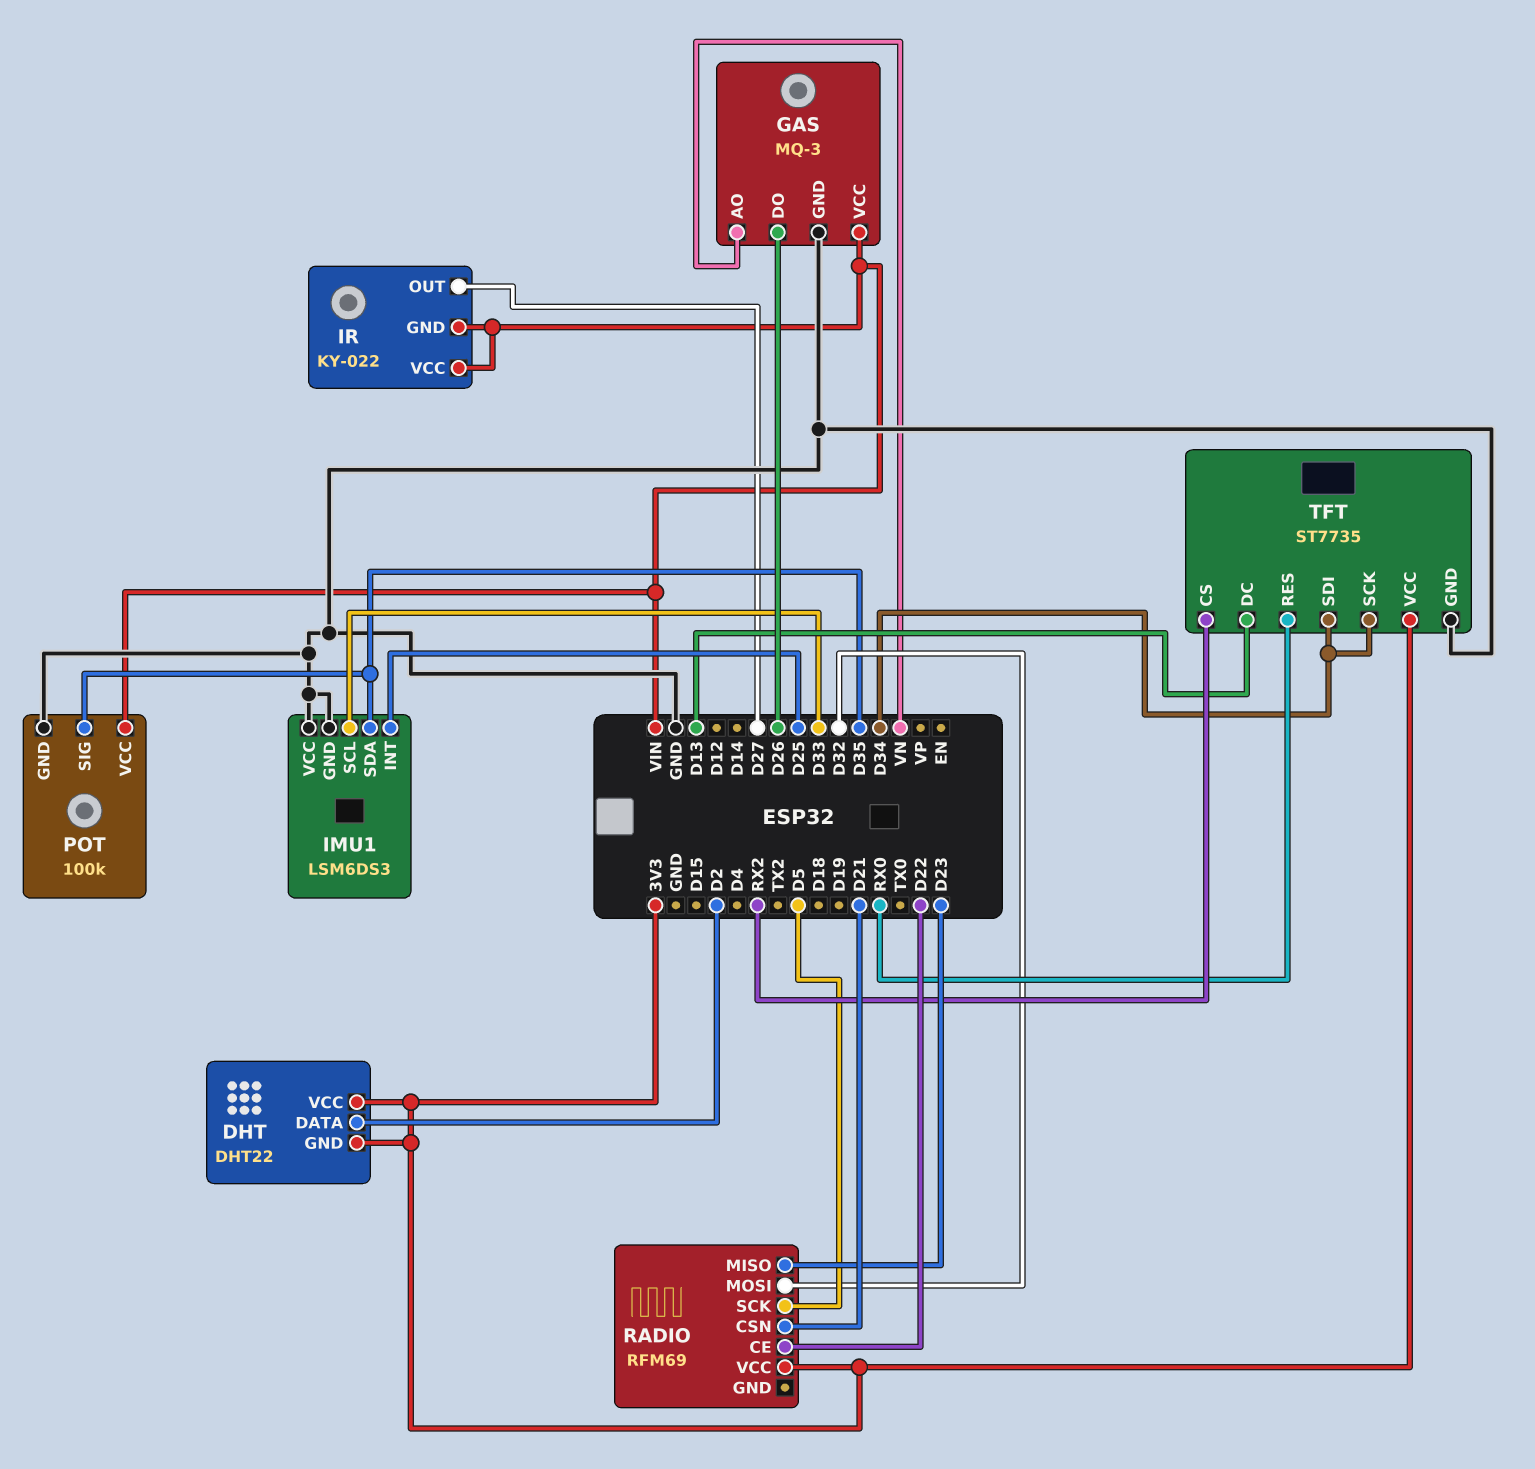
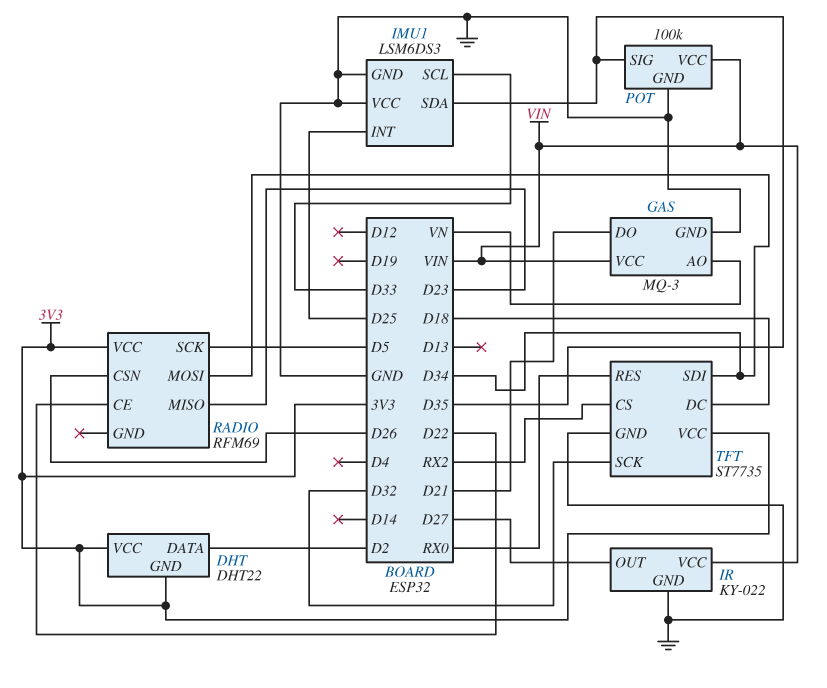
GAS pin DO: D26 -> D21
IR pin GND: VIN -> GND
RADIO pin CSN: D21 -> D26
RADIO pin MOSI: D32 -> D34
TFT pin DC: D13 -> D18
TFT pin SCK: D34 -> D32

